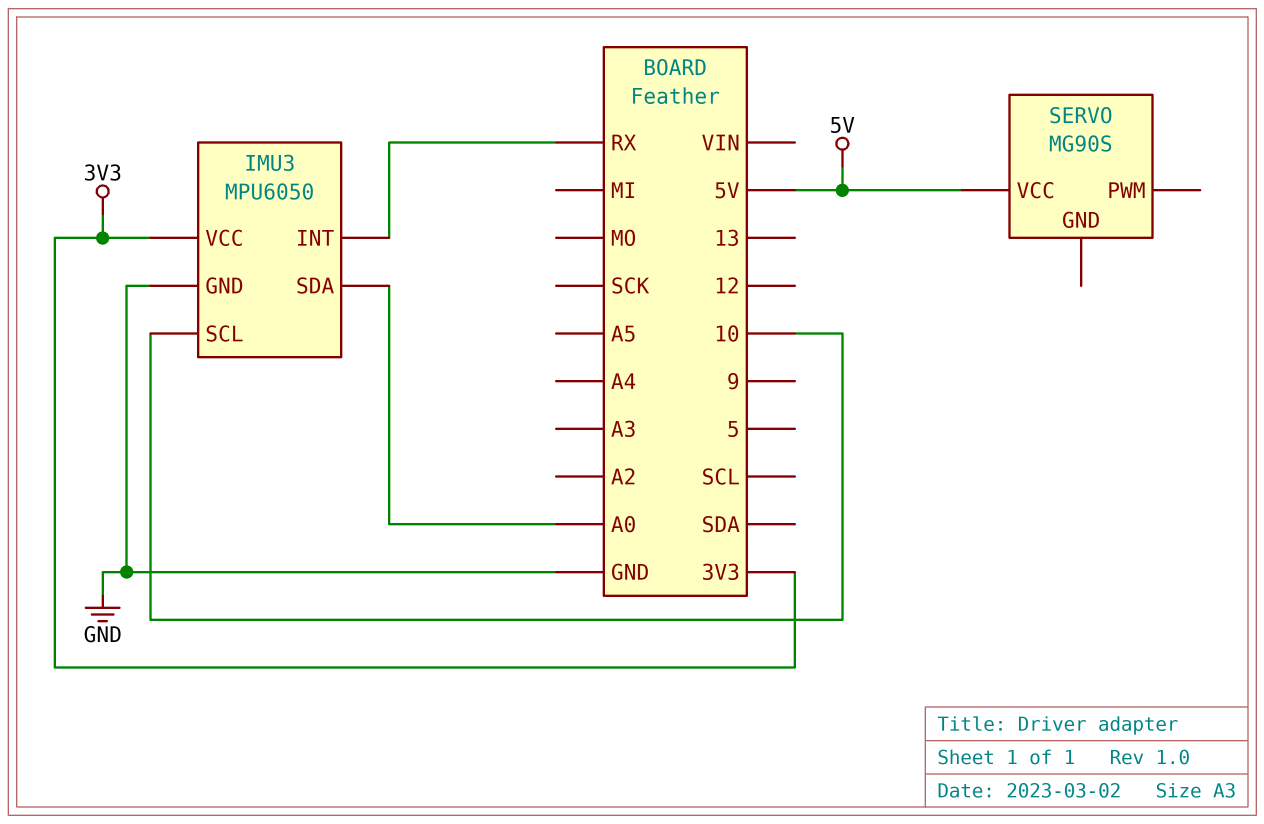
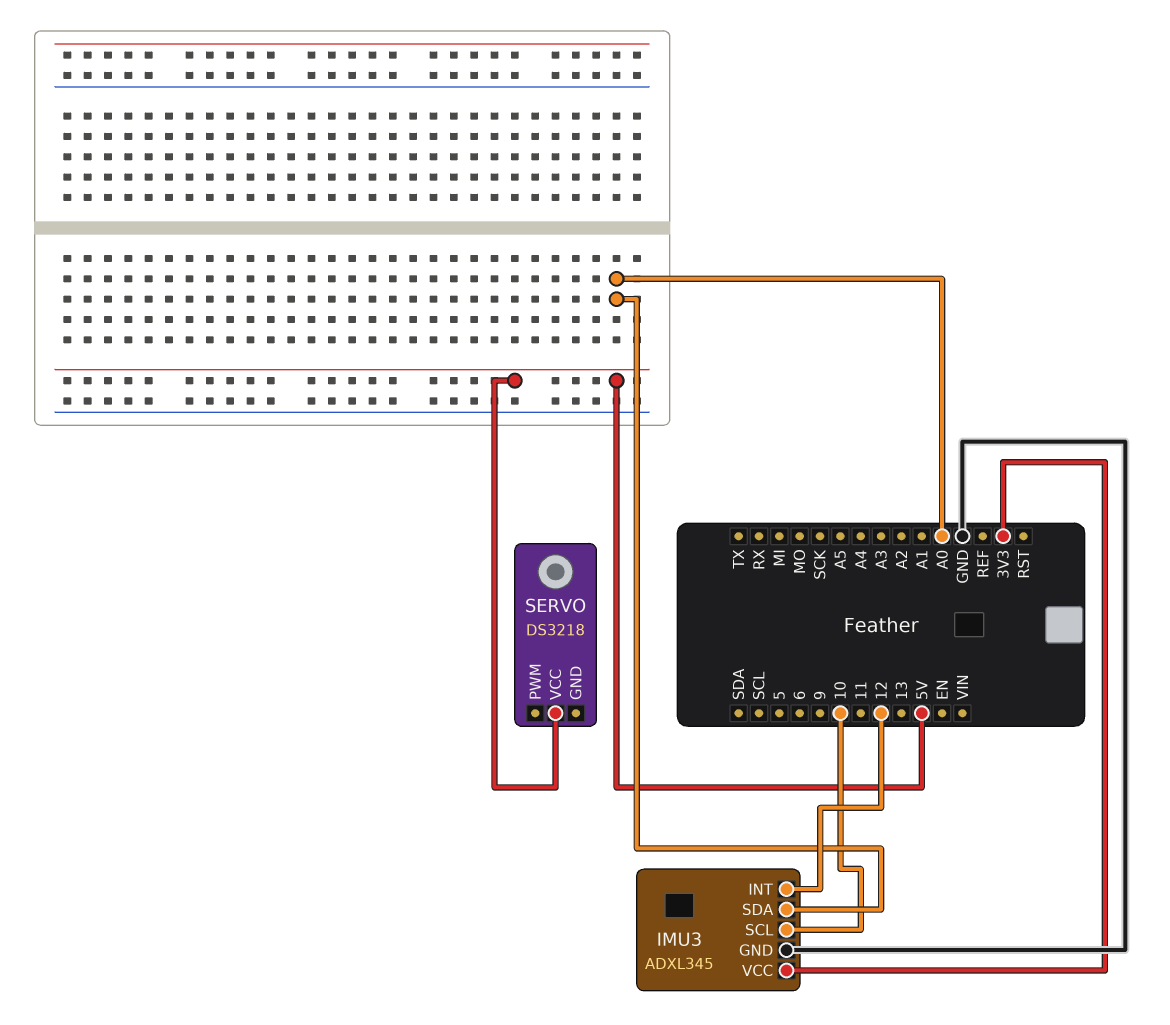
IMU3: MPU6050 -> ADXL345
IMU3 pin INT: RX -> 12
SERVO: MG90S -> DS3218

